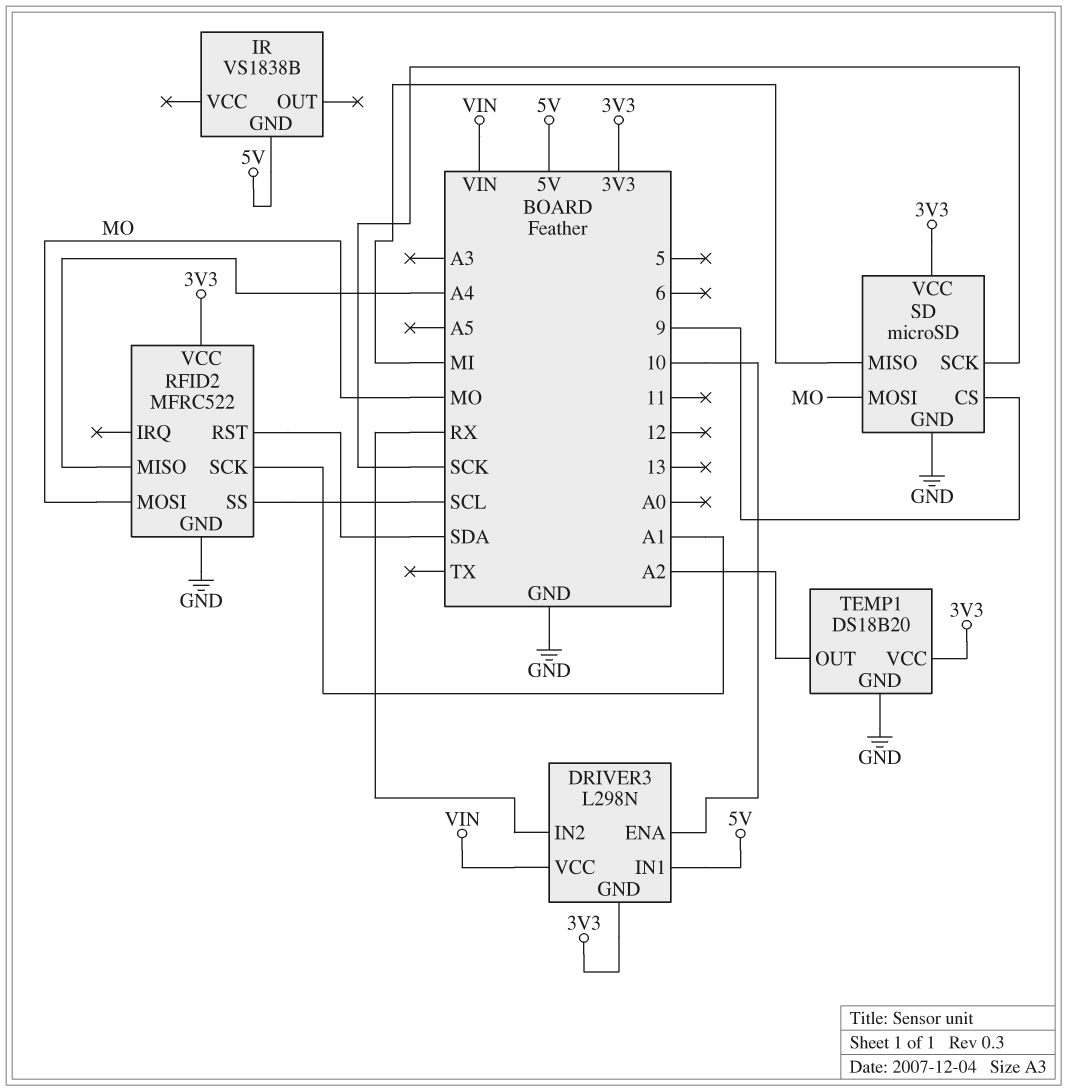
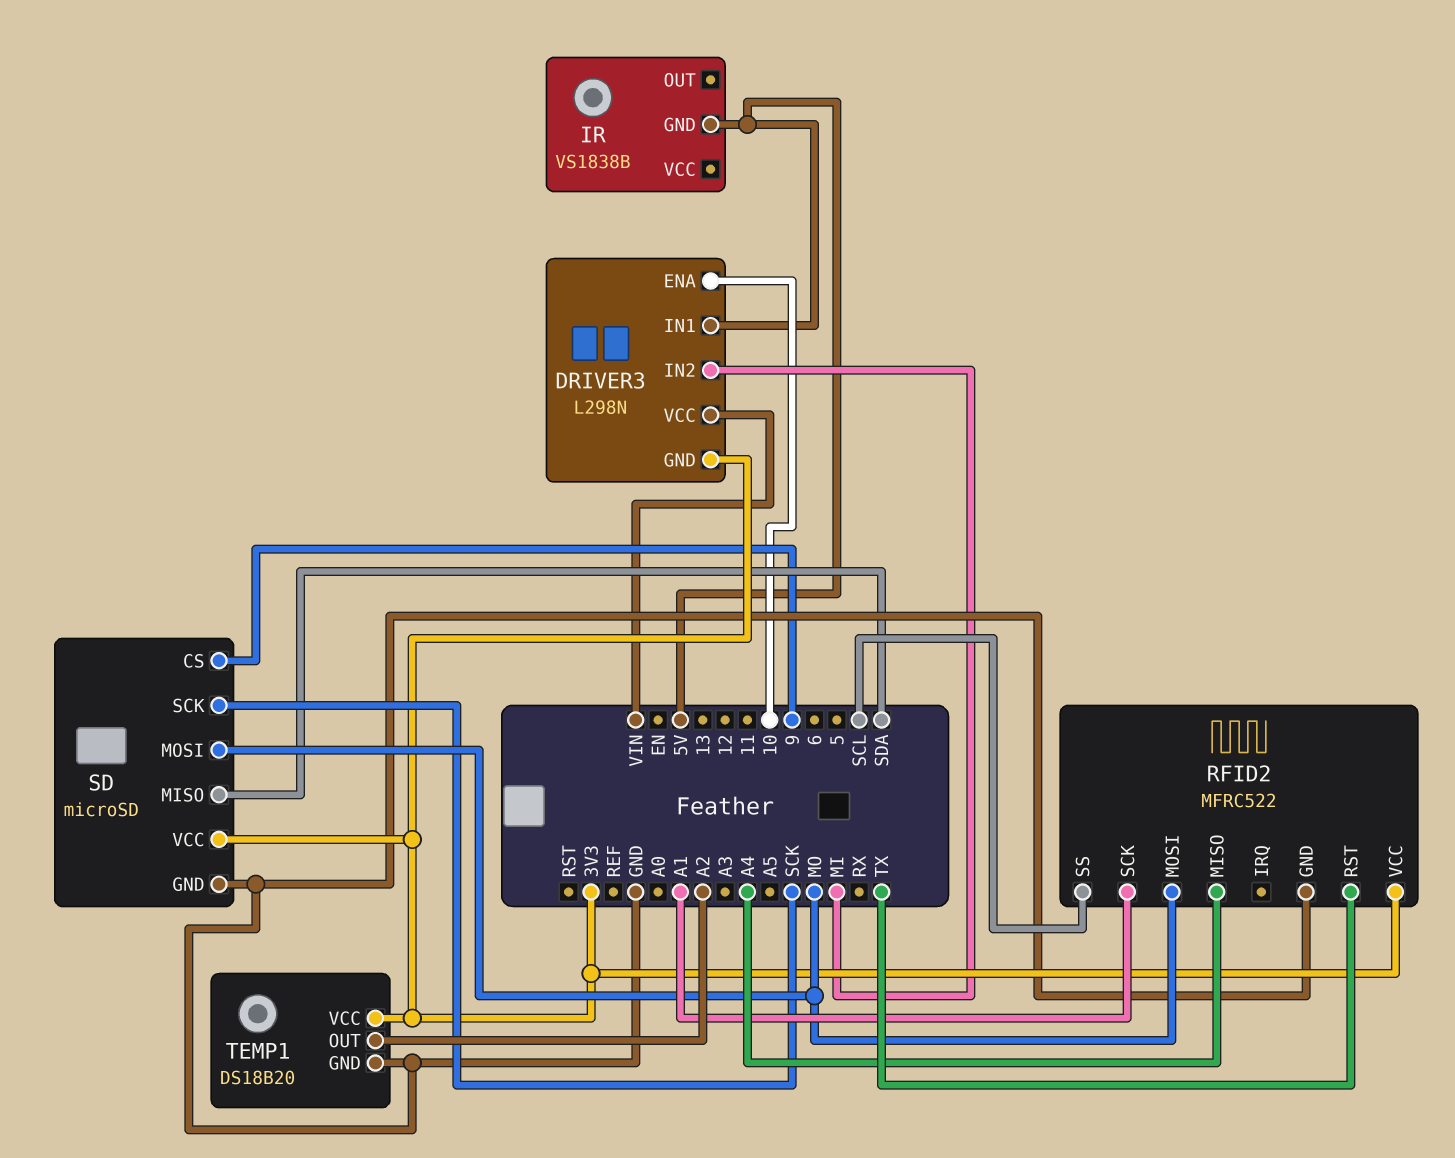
DRIVER3 pin IN2: RX -> MI
RFID2 pin RST: SDA -> TX
SD pin MISO: MI -> SDA

